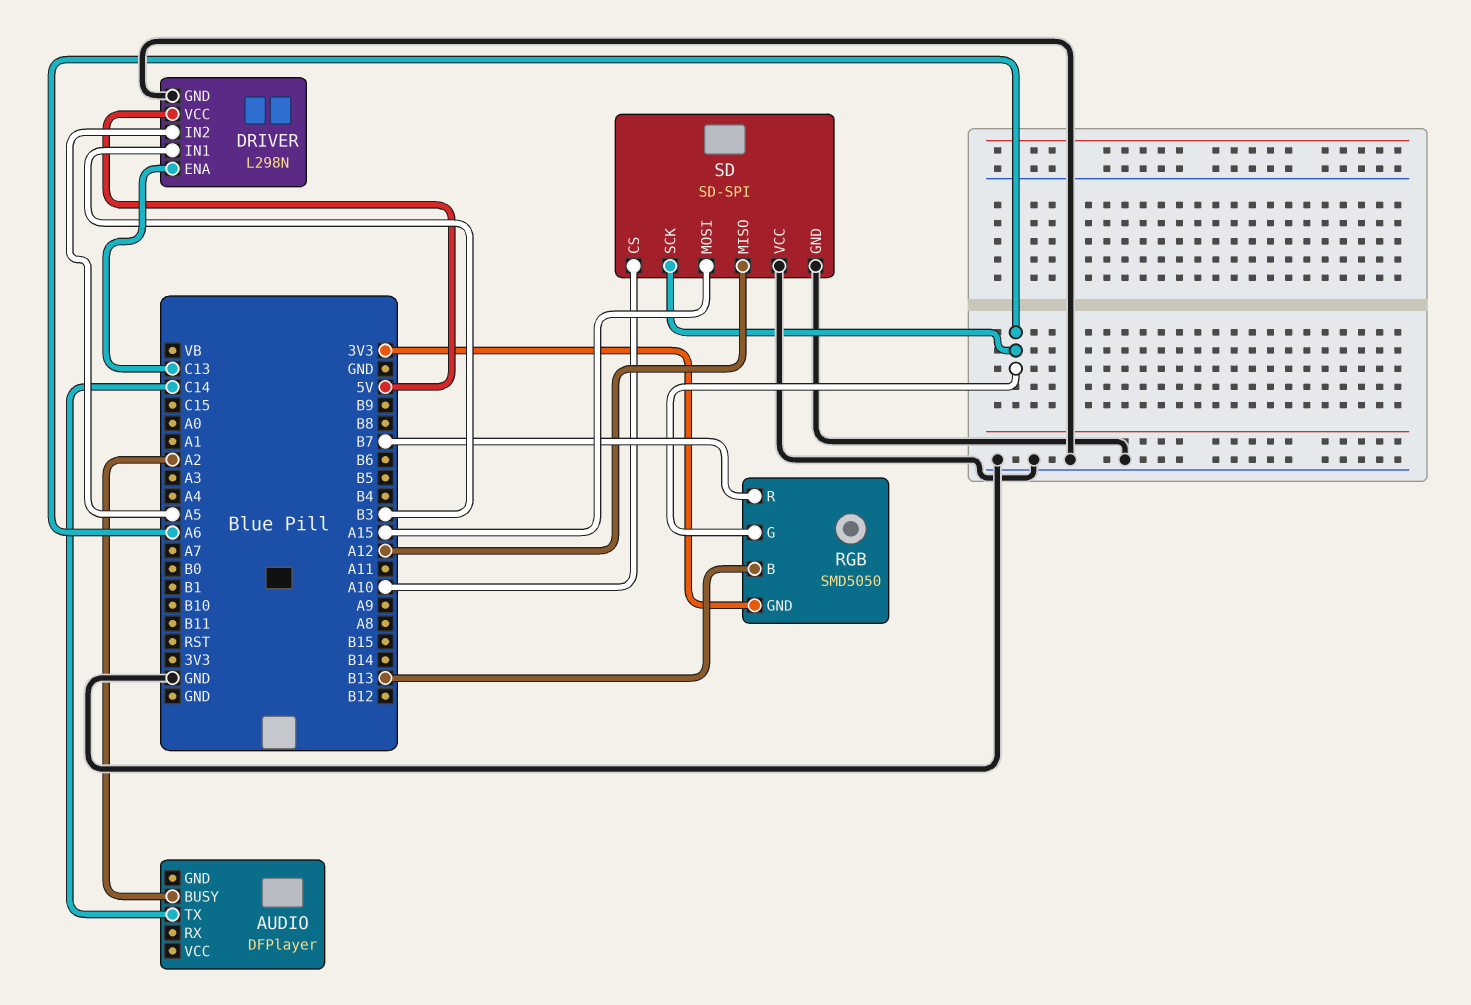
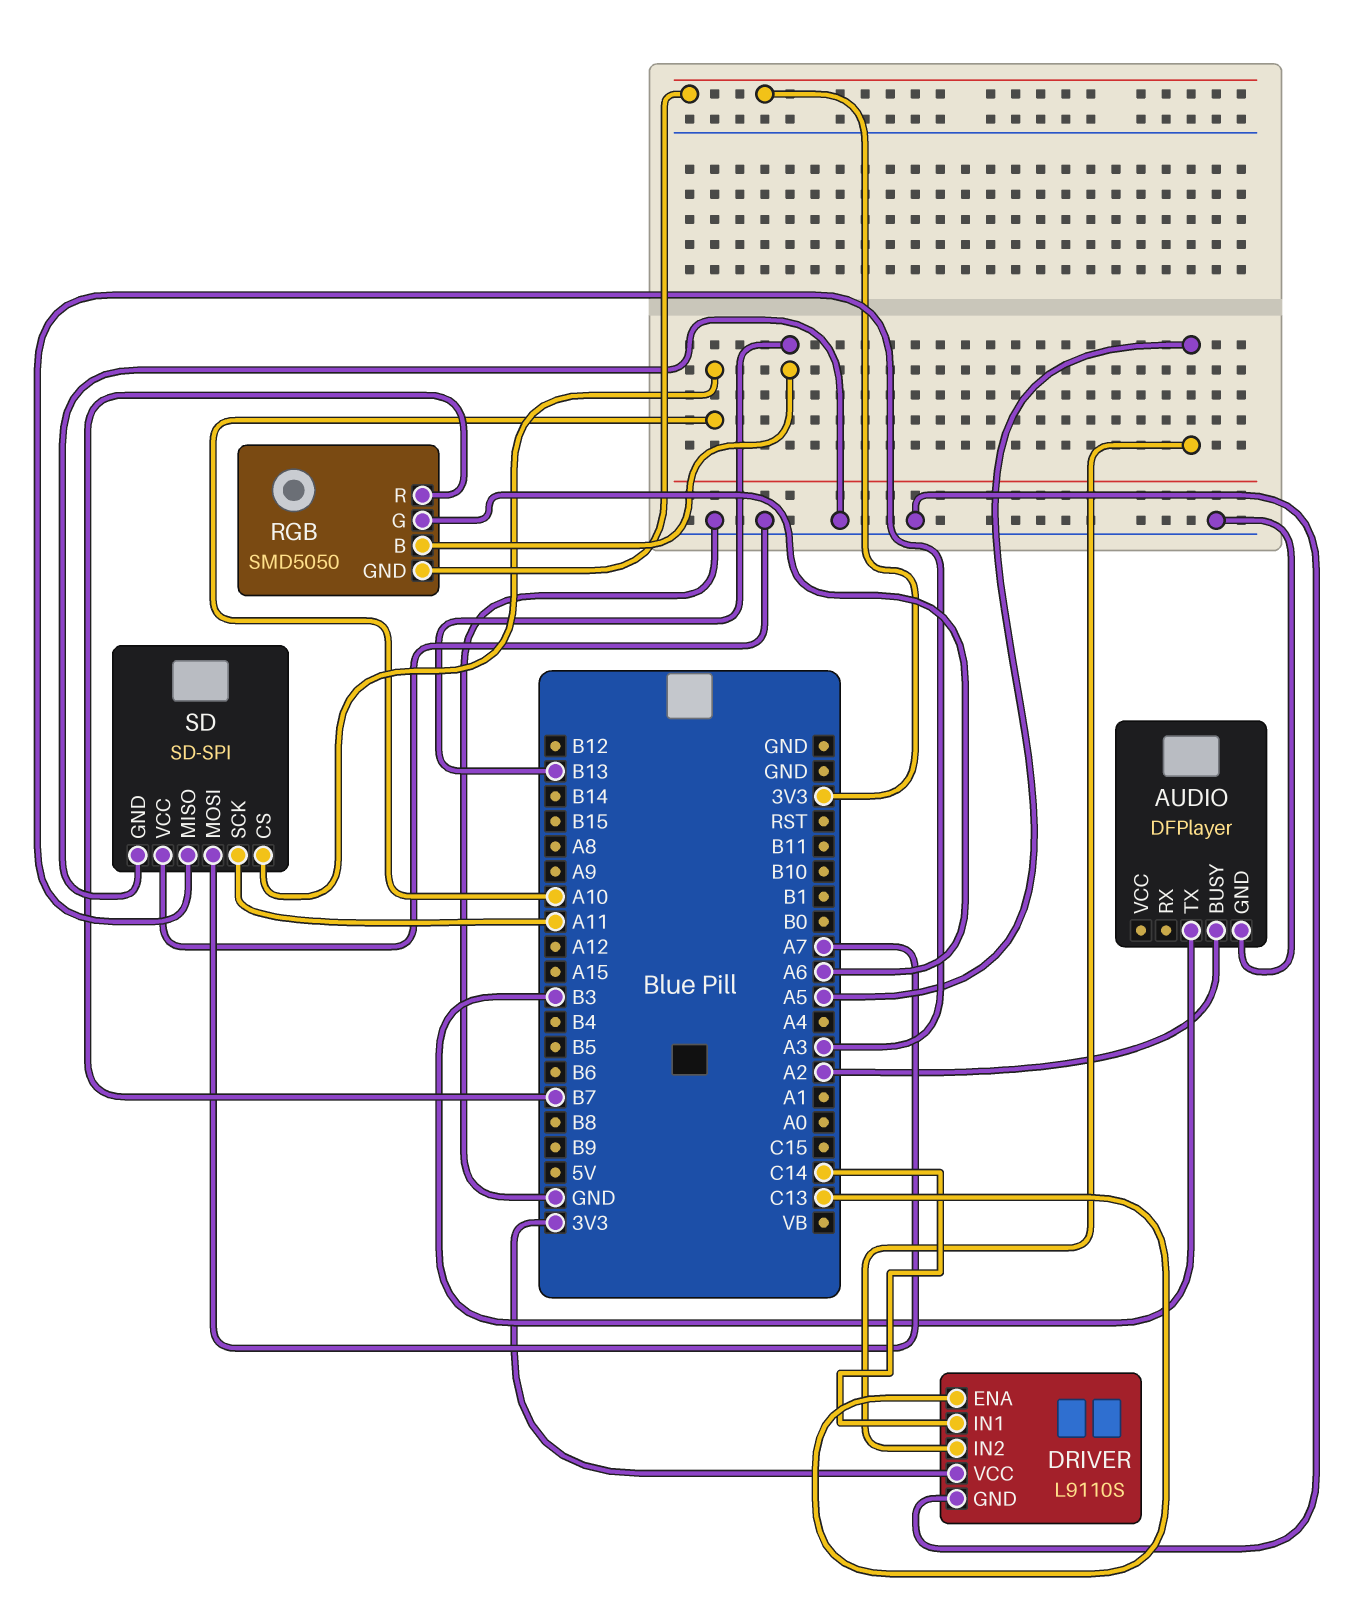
AUDIO pin GND: none -> GND
AUDIO pin TX: C14 -> B3
DRIVER: L298N -> L9110S
DRIVER pin IN1: B3 -> C14
DRIVER pin VCC: 5V -> 3V3
SD pin MISO: A12 -> A3
SD pin MOSI: A15 -> A7
SD pin SCK: A6 -> A11

